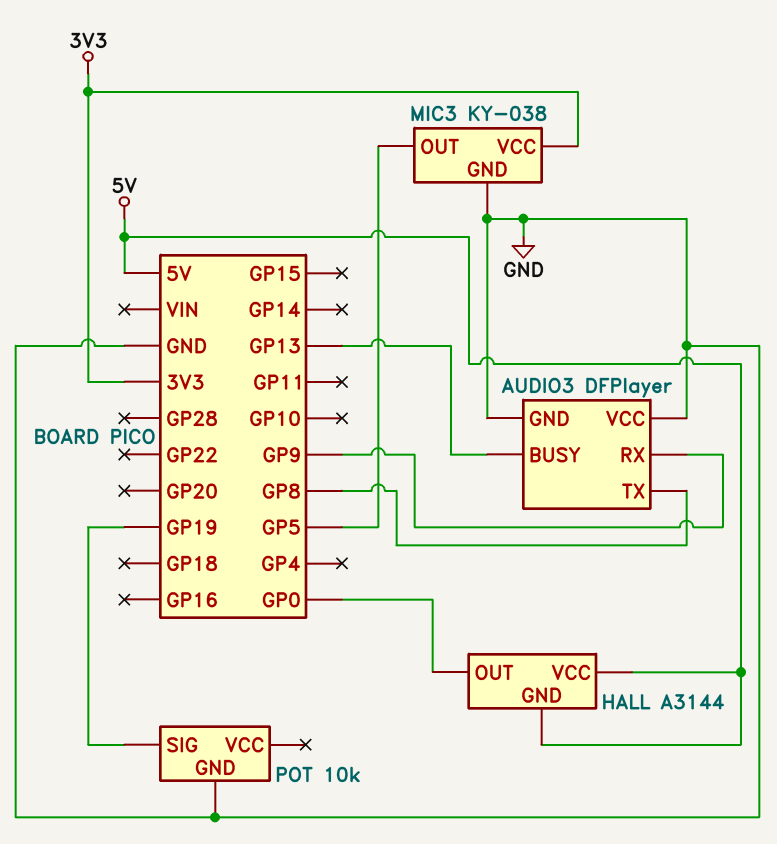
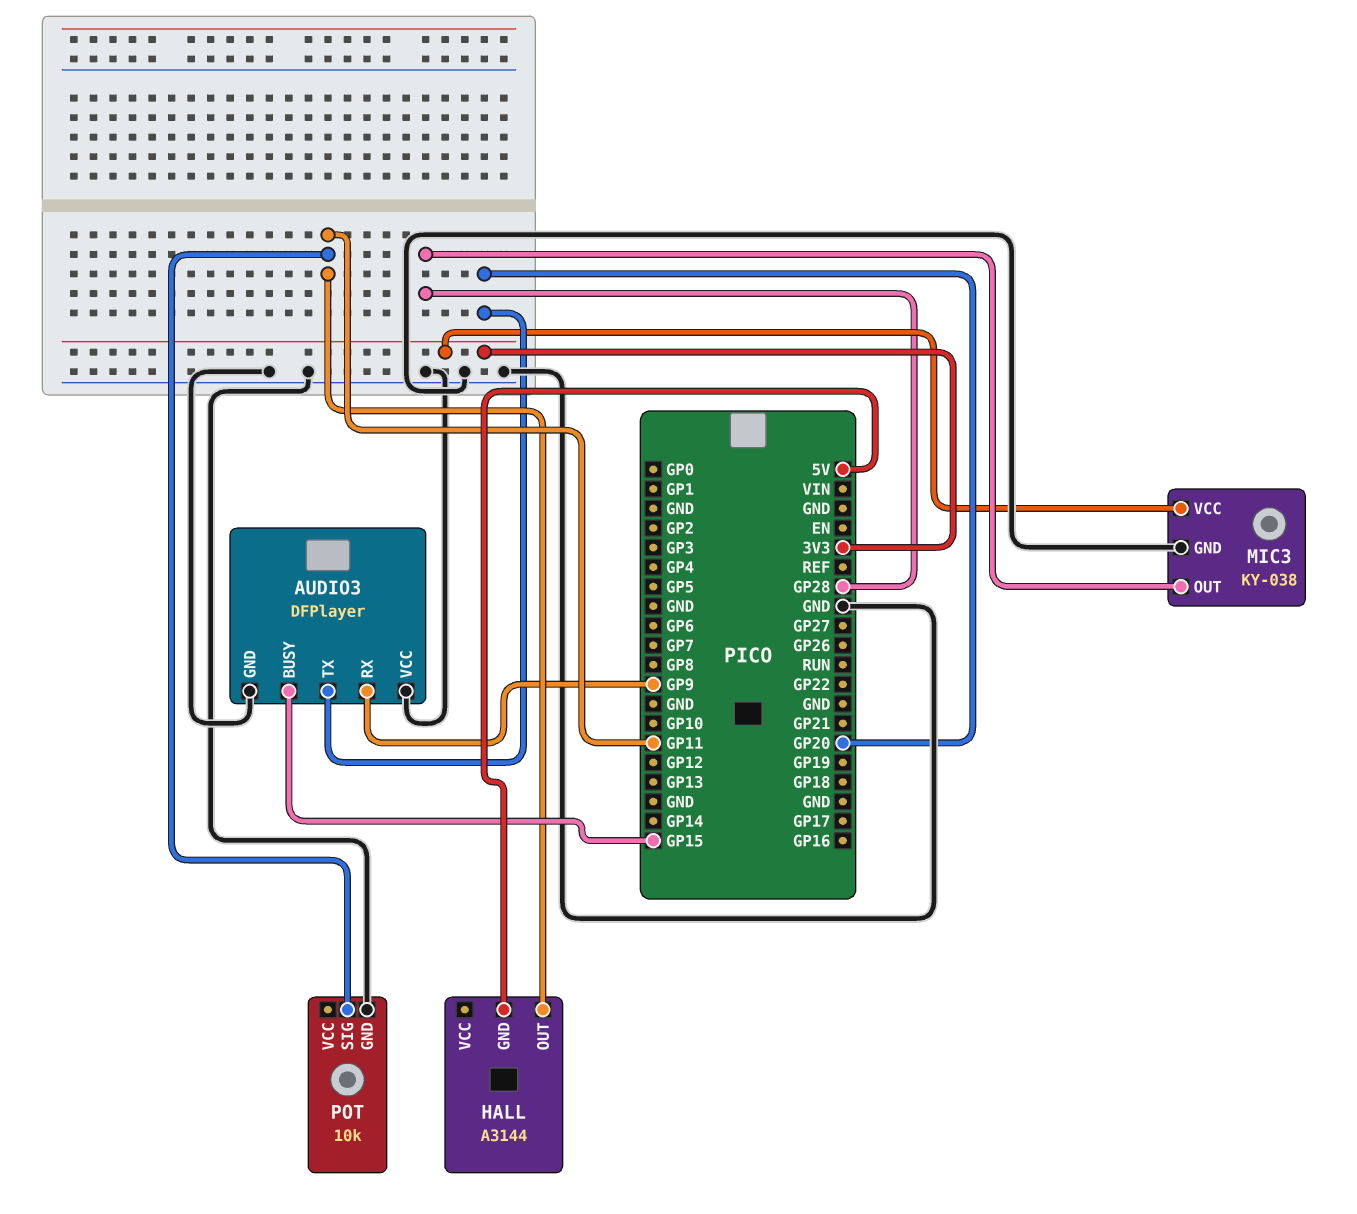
AUDIO3 pin BUSY: GP13 -> GP15
AUDIO3 pin TX: GP8 -> GP20
HALL pin OUT: GP0 -> GP11
HALL pin VCC: 5V -> none
MIC3 pin OUT: GP5 -> GP28
POT pin SIG: GP19 -> GP11

